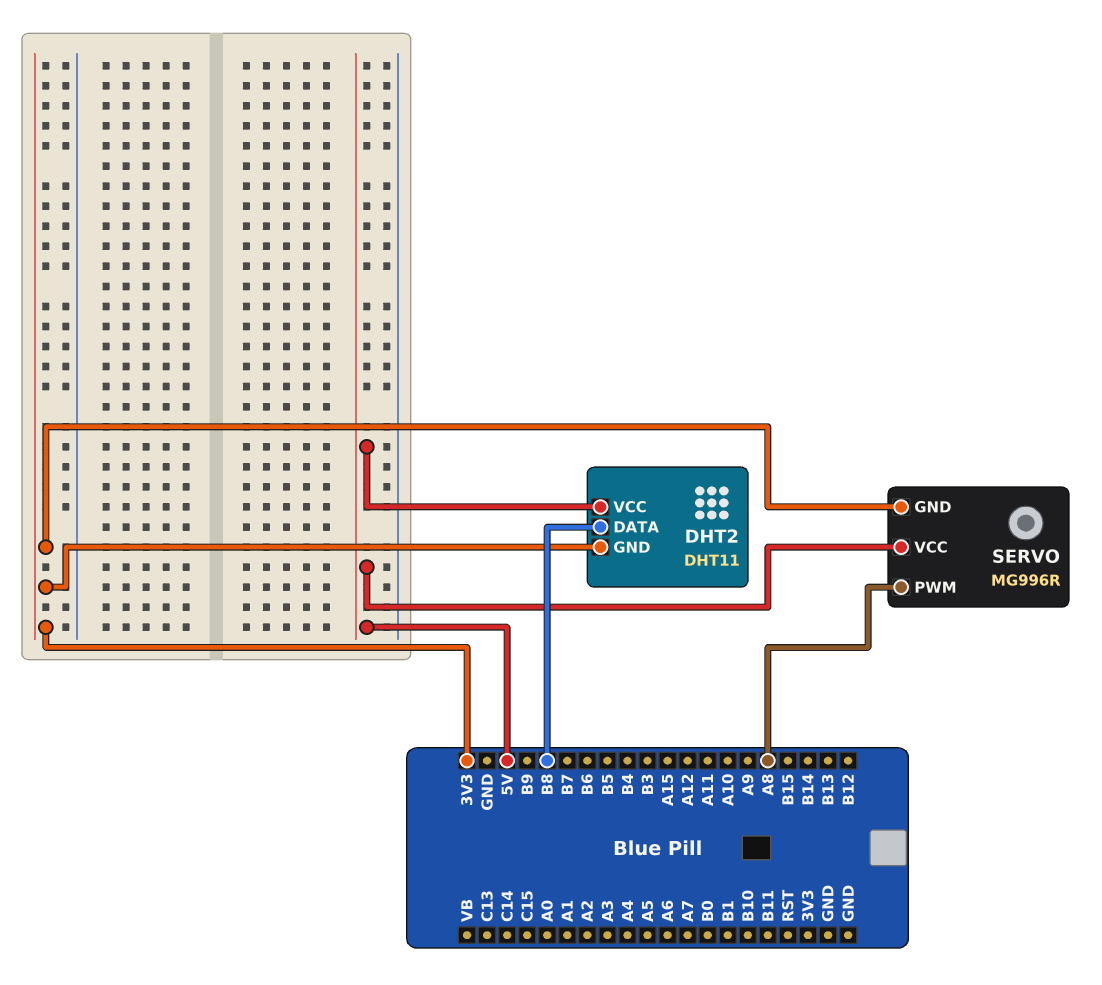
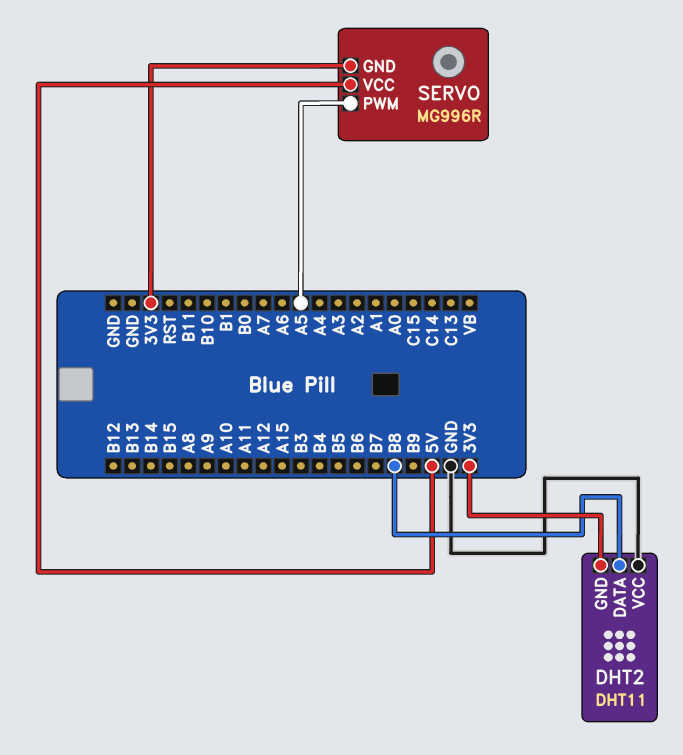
DHT2 pin VCC: 5V -> GND
SERVO pin PWM: A8 -> A5

